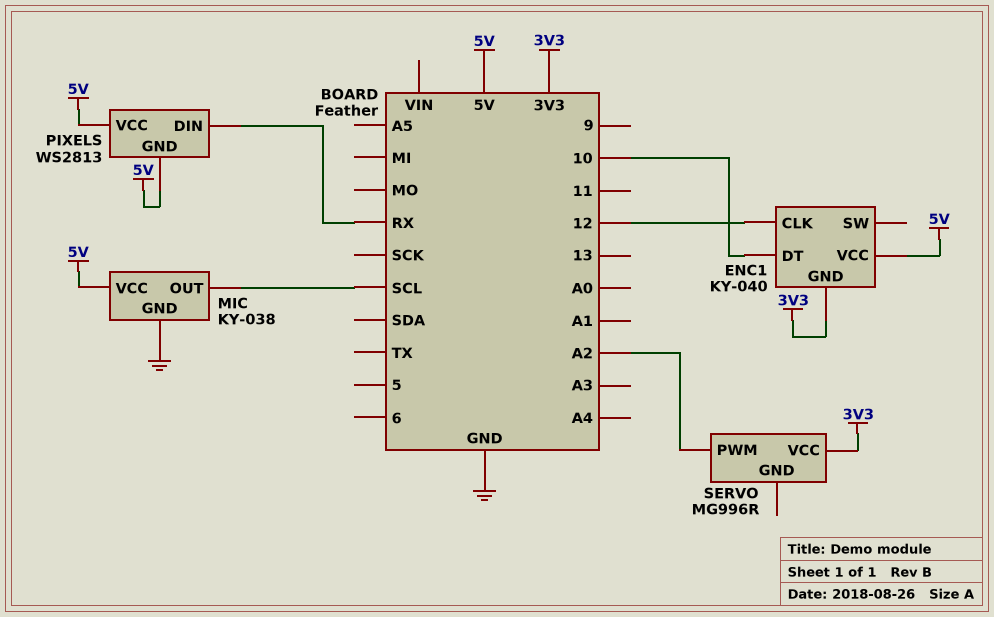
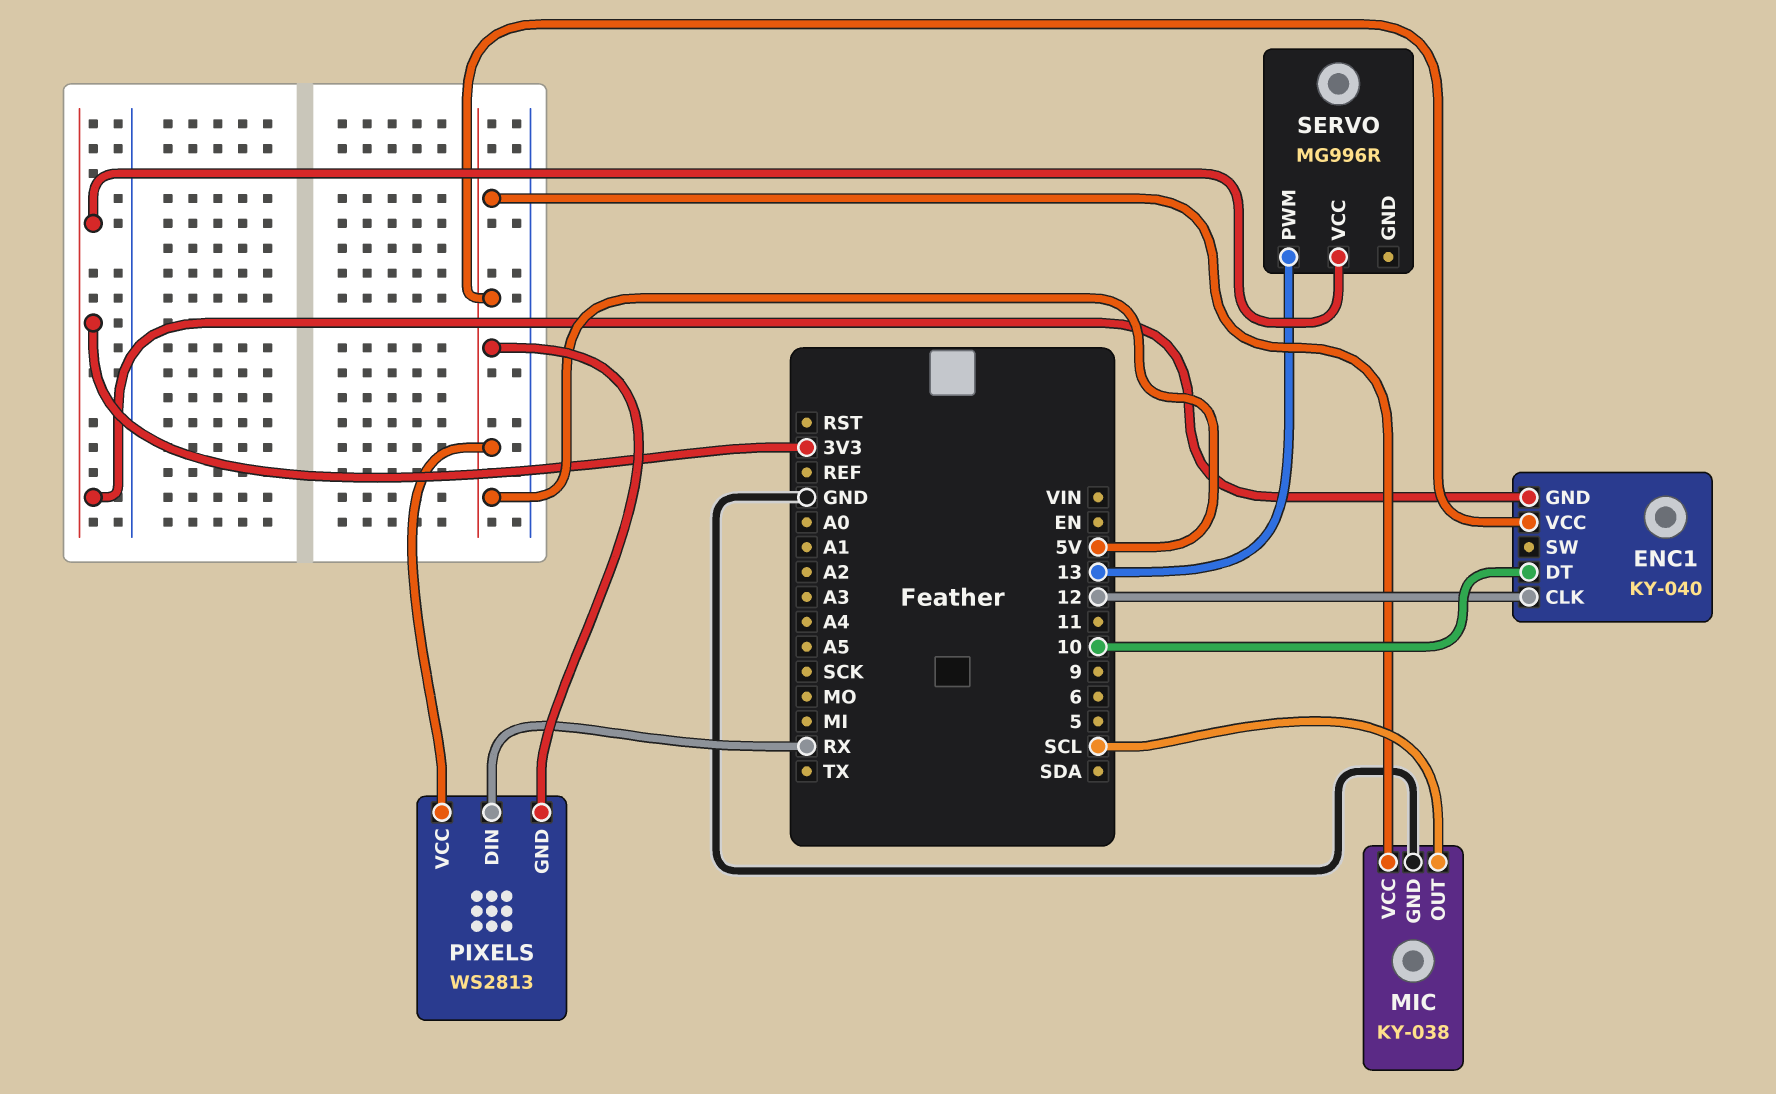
SERVO pin PWM: A2 -> 13

